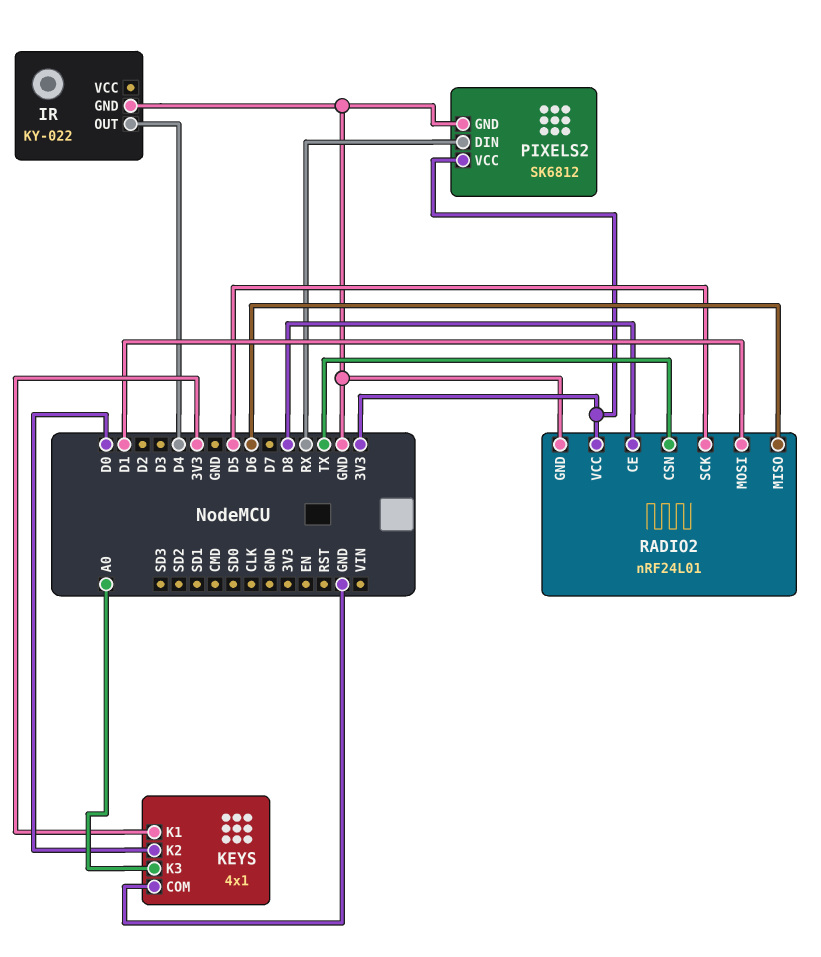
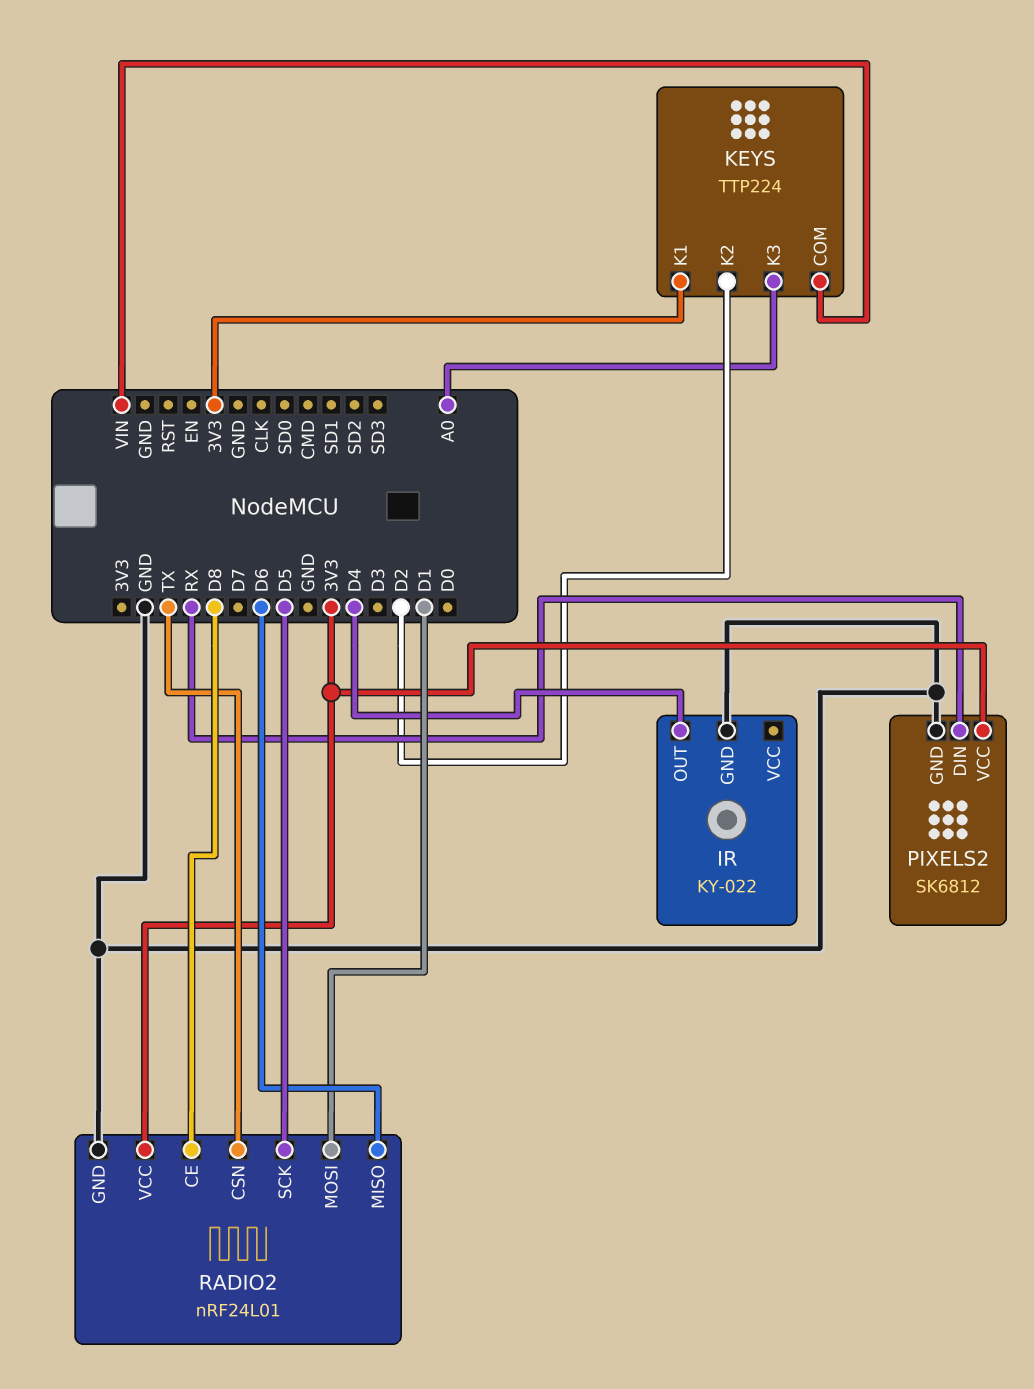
KEYS: 4x1 -> TTP224
KEYS pin COM: GND -> VIN
KEYS pin K2: D0 -> D2

